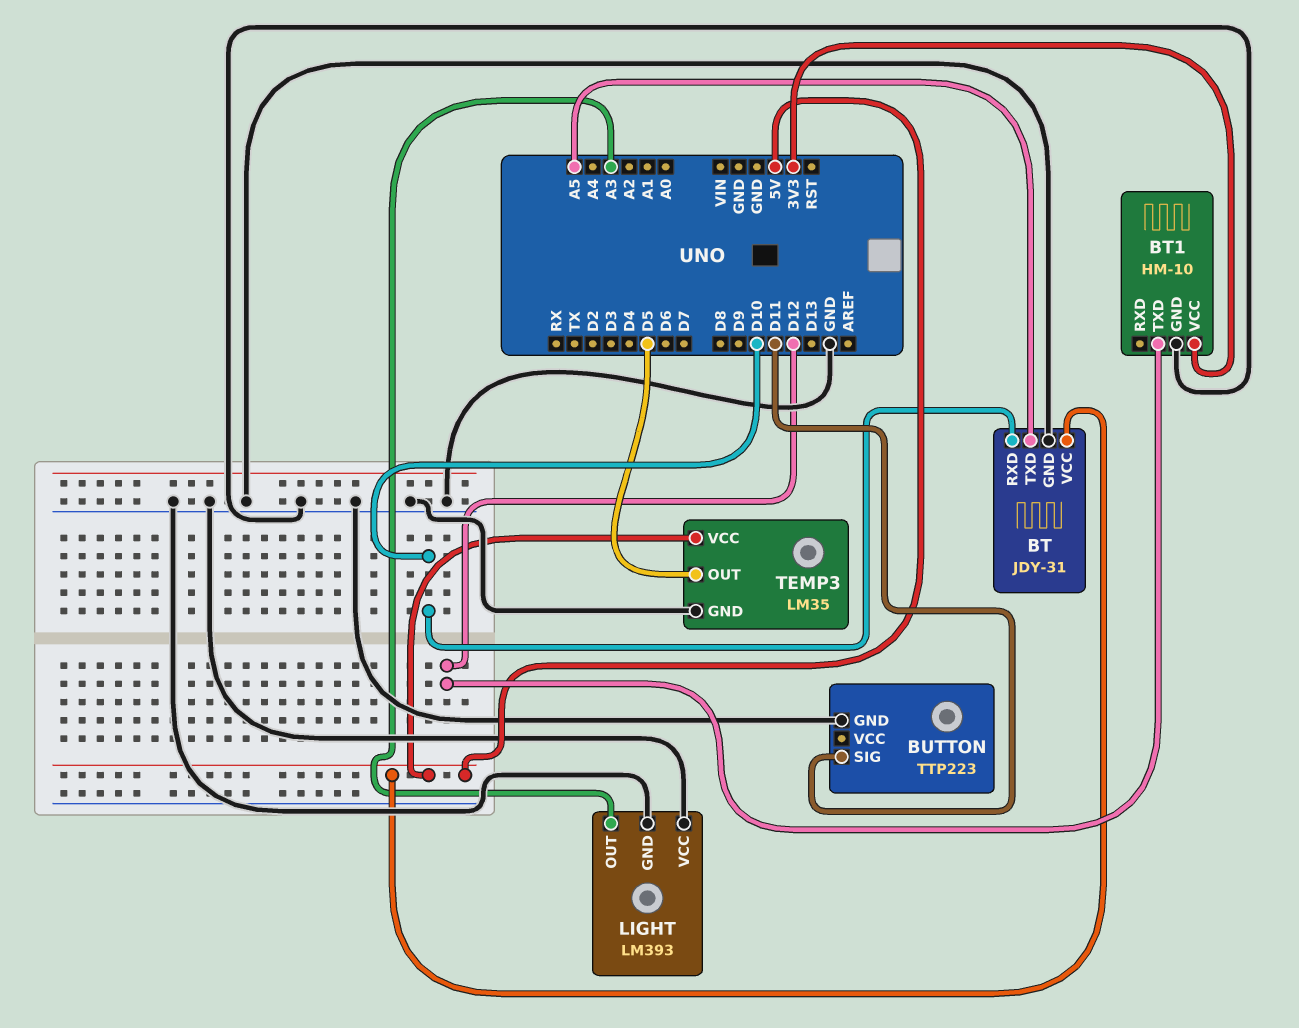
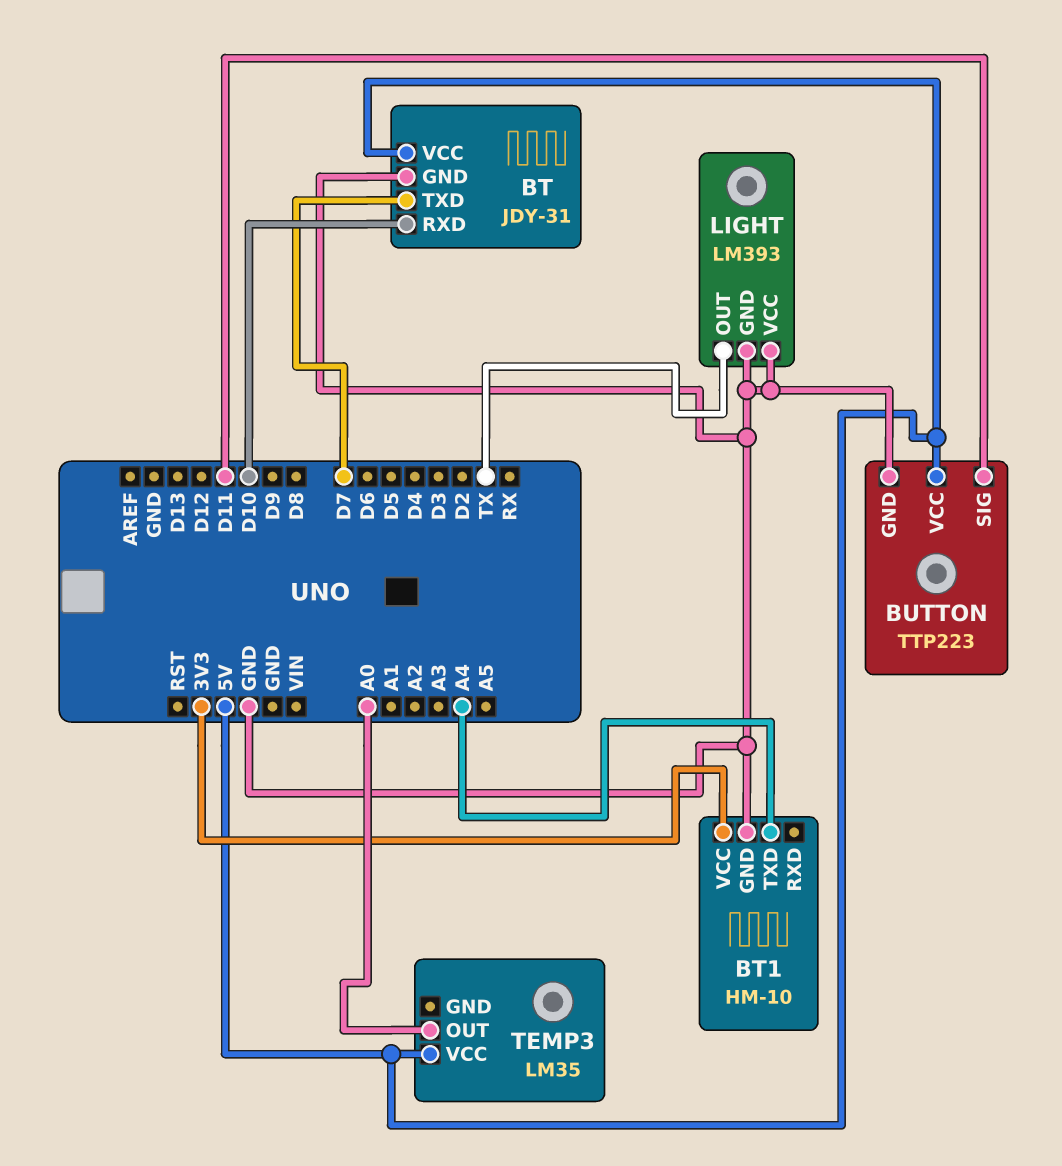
BT pin TXD: A5 -> D7
BT1 pin TXD: D12 -> A4
BUTTON pin VCC: none -> 5V
LIGHT pin OUT: A3 -> TX
TEMP3 pin GND: GND -> none
TEMP3 pin OUT: D5 -> A0

